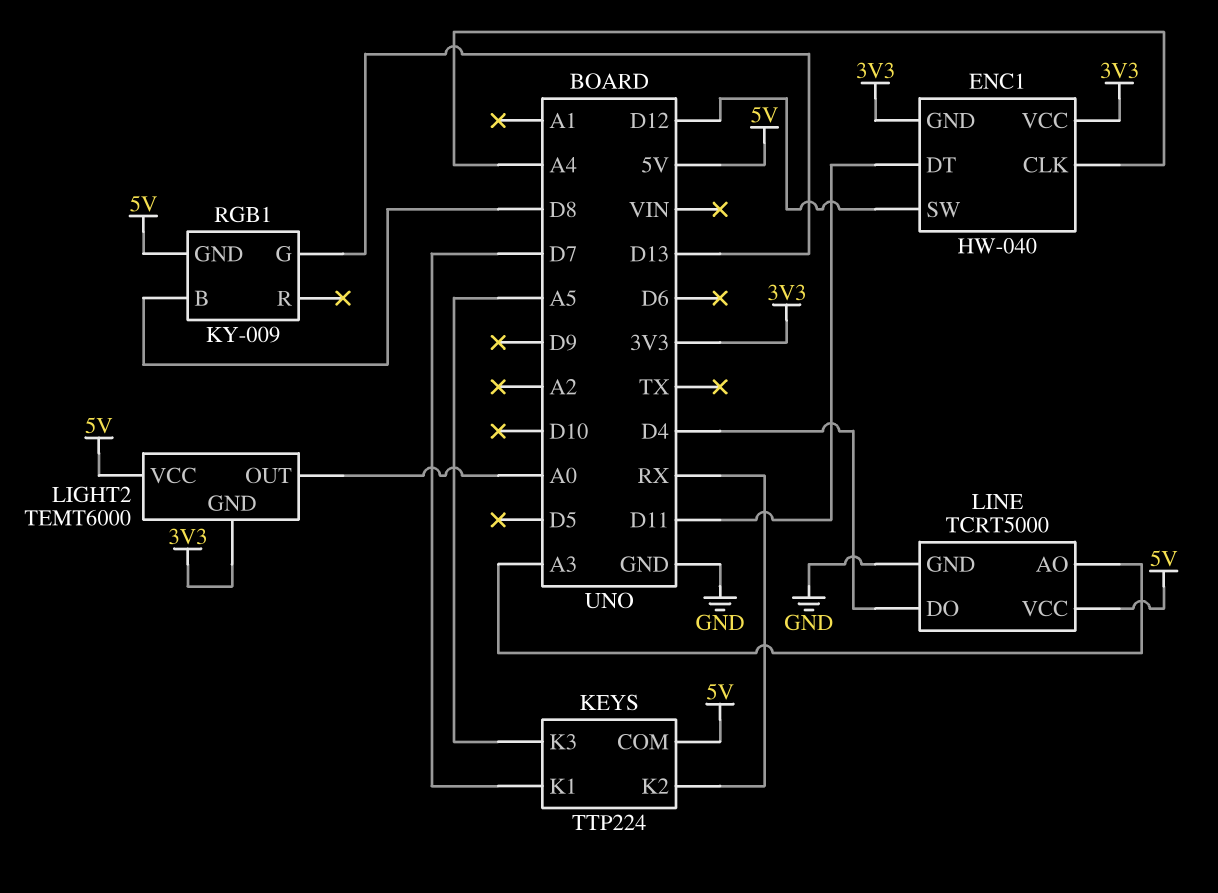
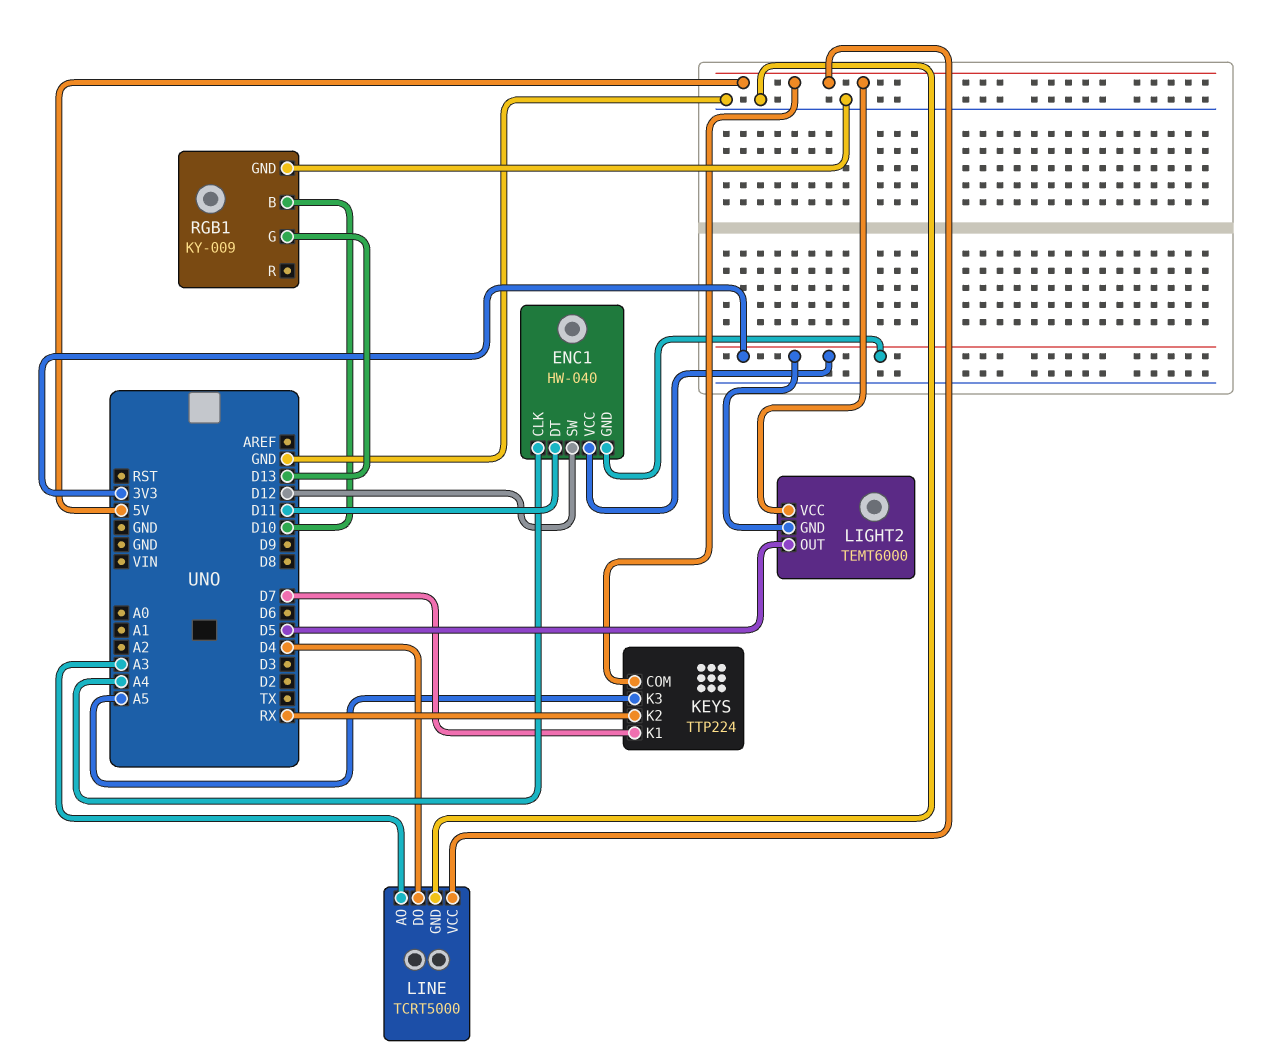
LIGHT2 pin OUT: A0 -> D5
RGB1 pin B: D8 -> D10
RGB1 pin GND: 5V -> GND

